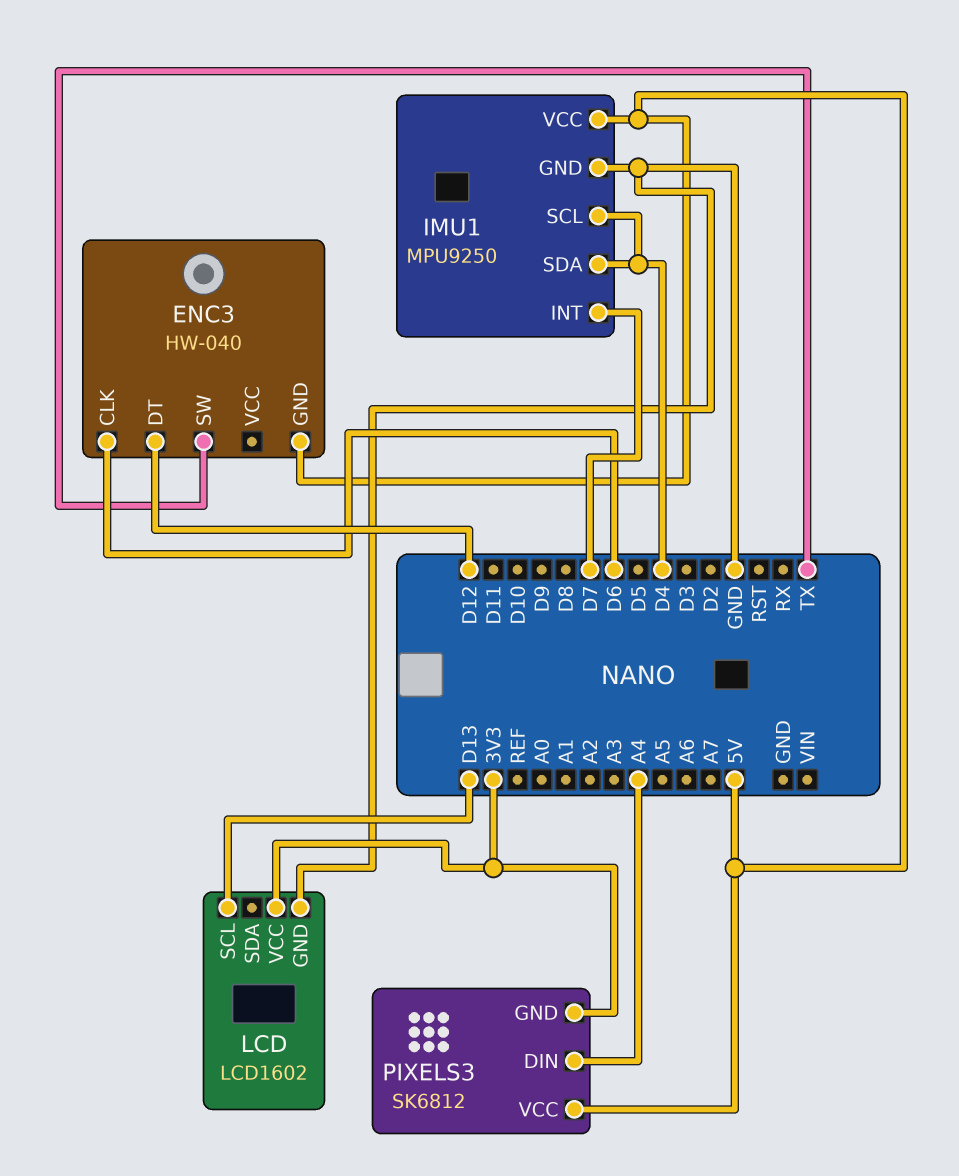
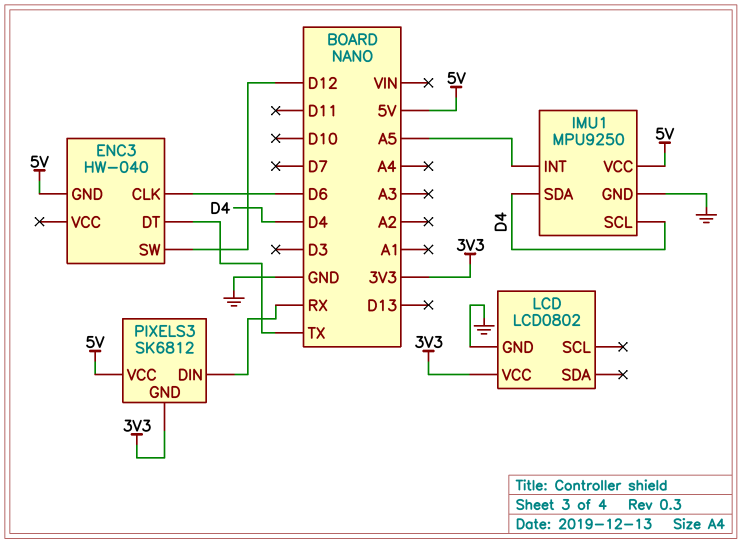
ENC3 pin DT: D12 -> TX
ENC3 pin SW: TX -> D12
IMU1 pin INT: D7 -> A5
LCD: LCD1602 -> LCD0802
LCD pin SCL: D13 -> none
PIXELS3 pin DIN: A4 -> RX

